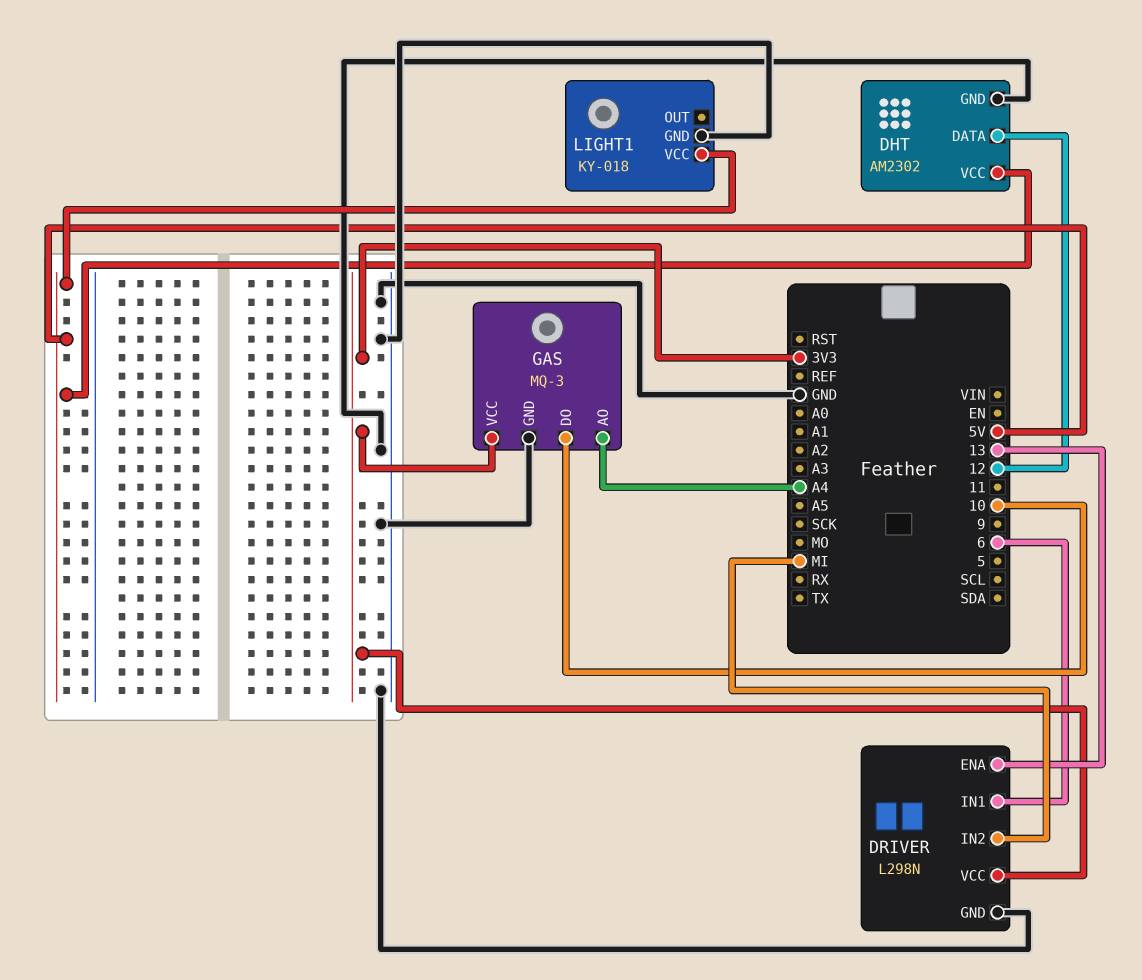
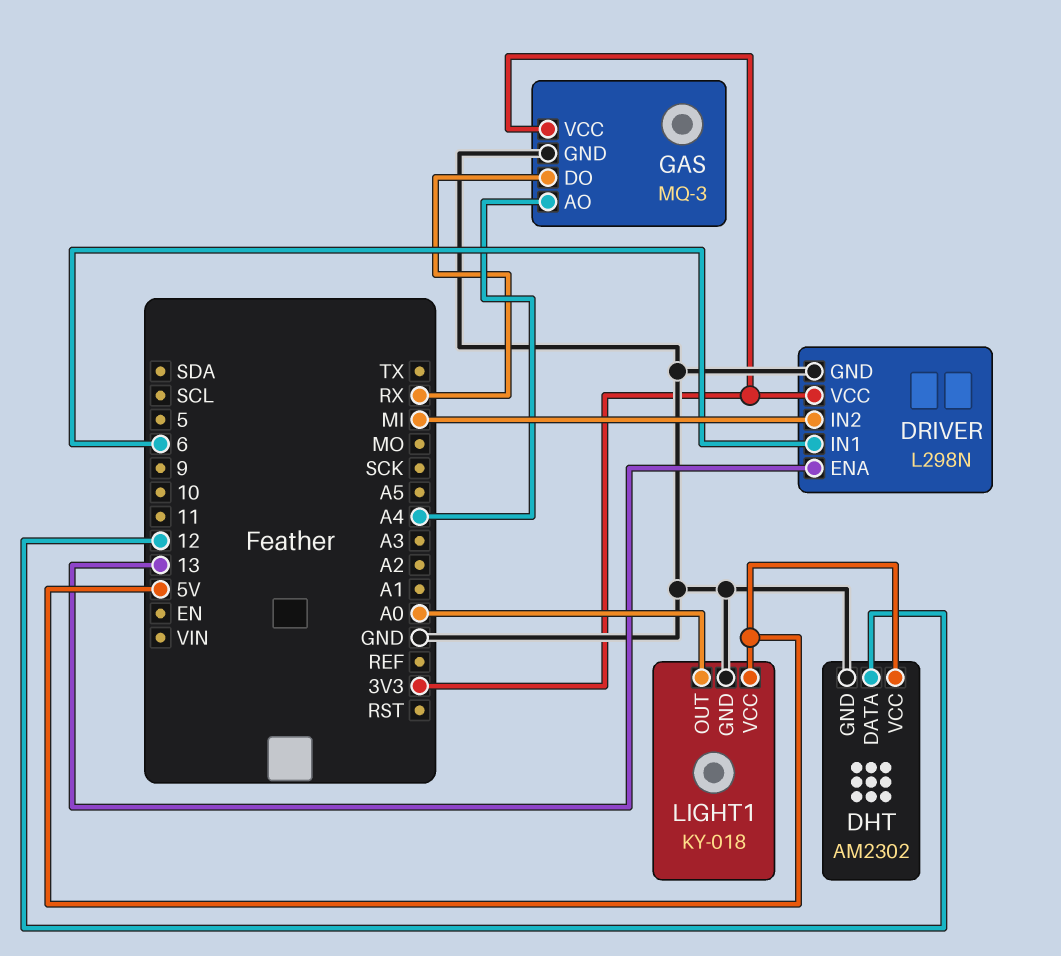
GAS pin DO: 10 -> RX
LIGHT1 pin OUT: none -> A0

